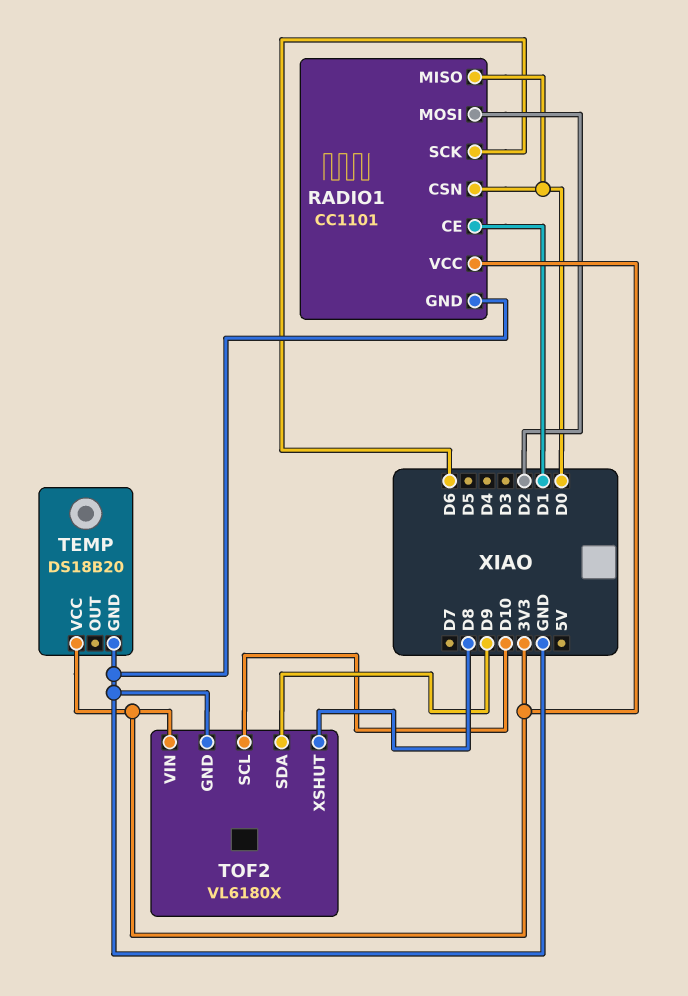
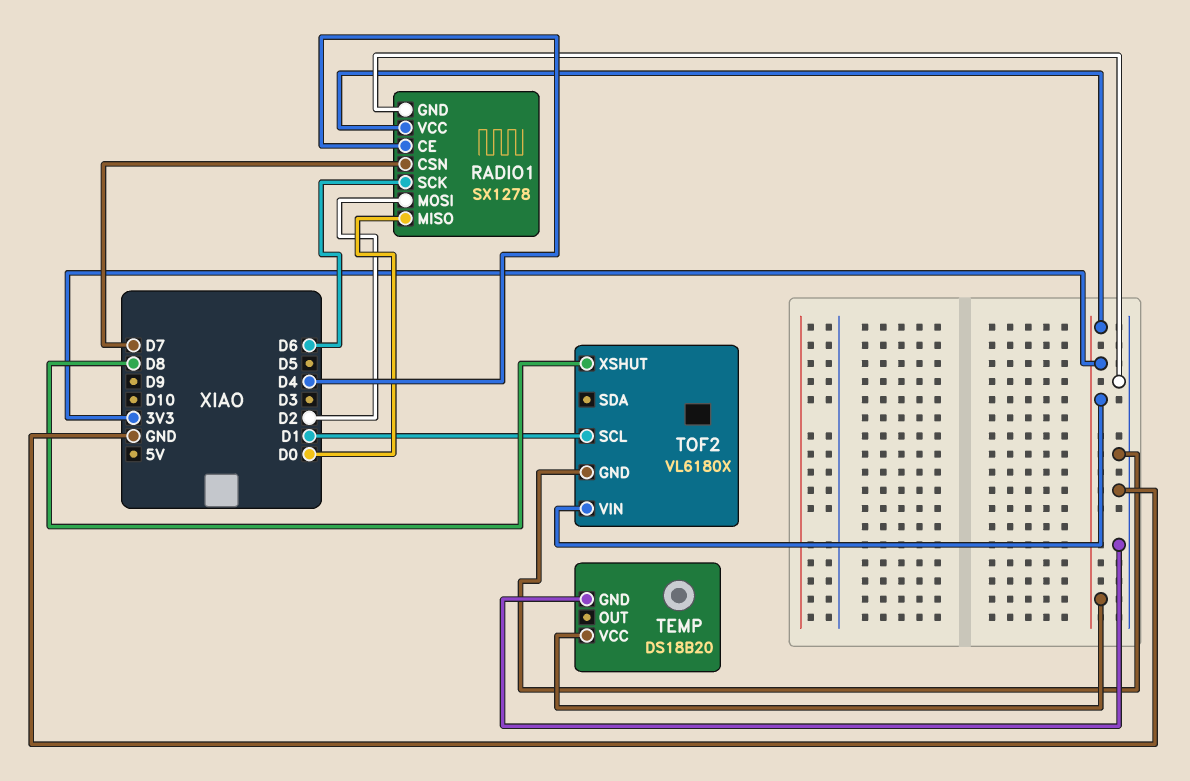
RADIO1: CC1101 -> SX1278
RADIO1 pin CE: D1 -> D4
RADIO1 pin CSN: D0 -> D7
TOF2 pin SCL: D10 -> D1
TOF2 pin SDA: D9 -> none

